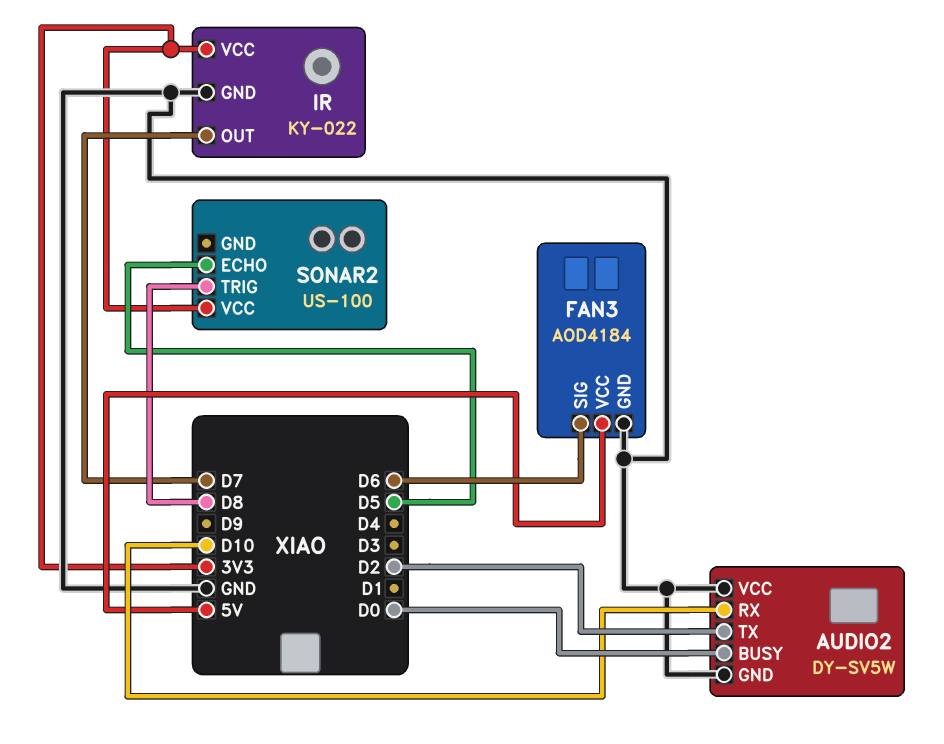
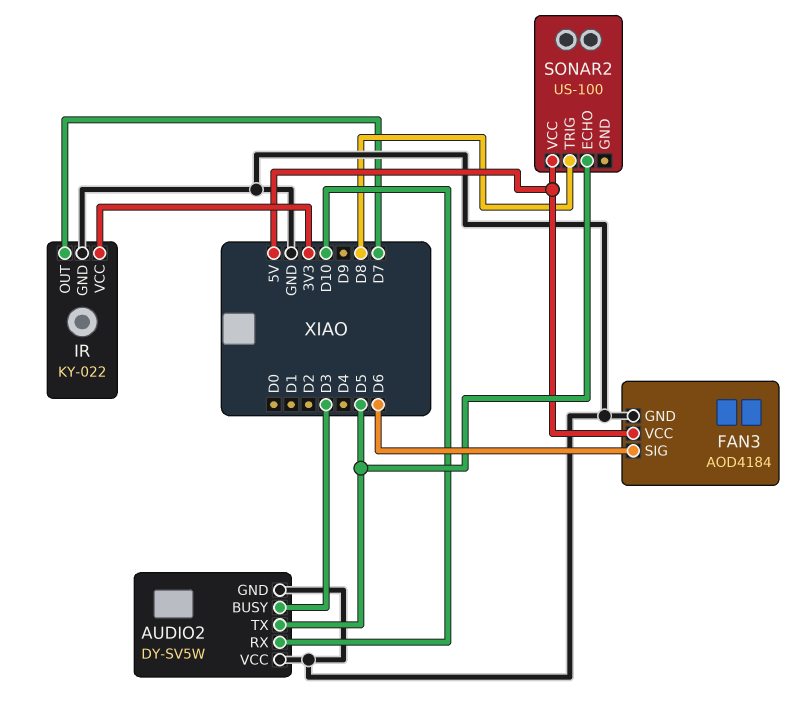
AUDIO2 pin BUSY: D0 -> D3
AUDIO2 pin TX: D2 -> D5
SONAR2 pin VCC: 3V3 -> 5V

